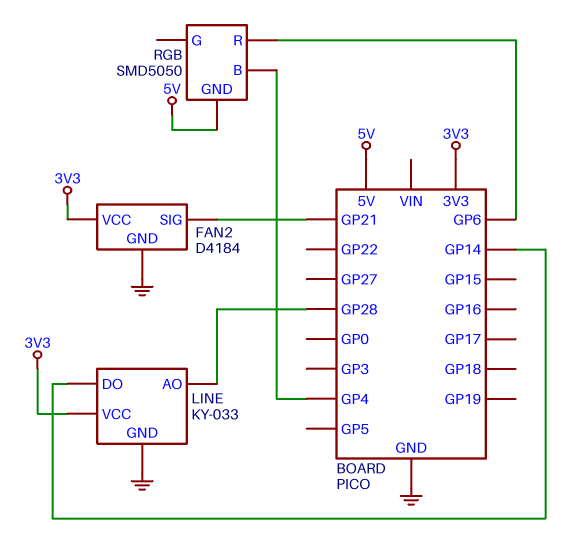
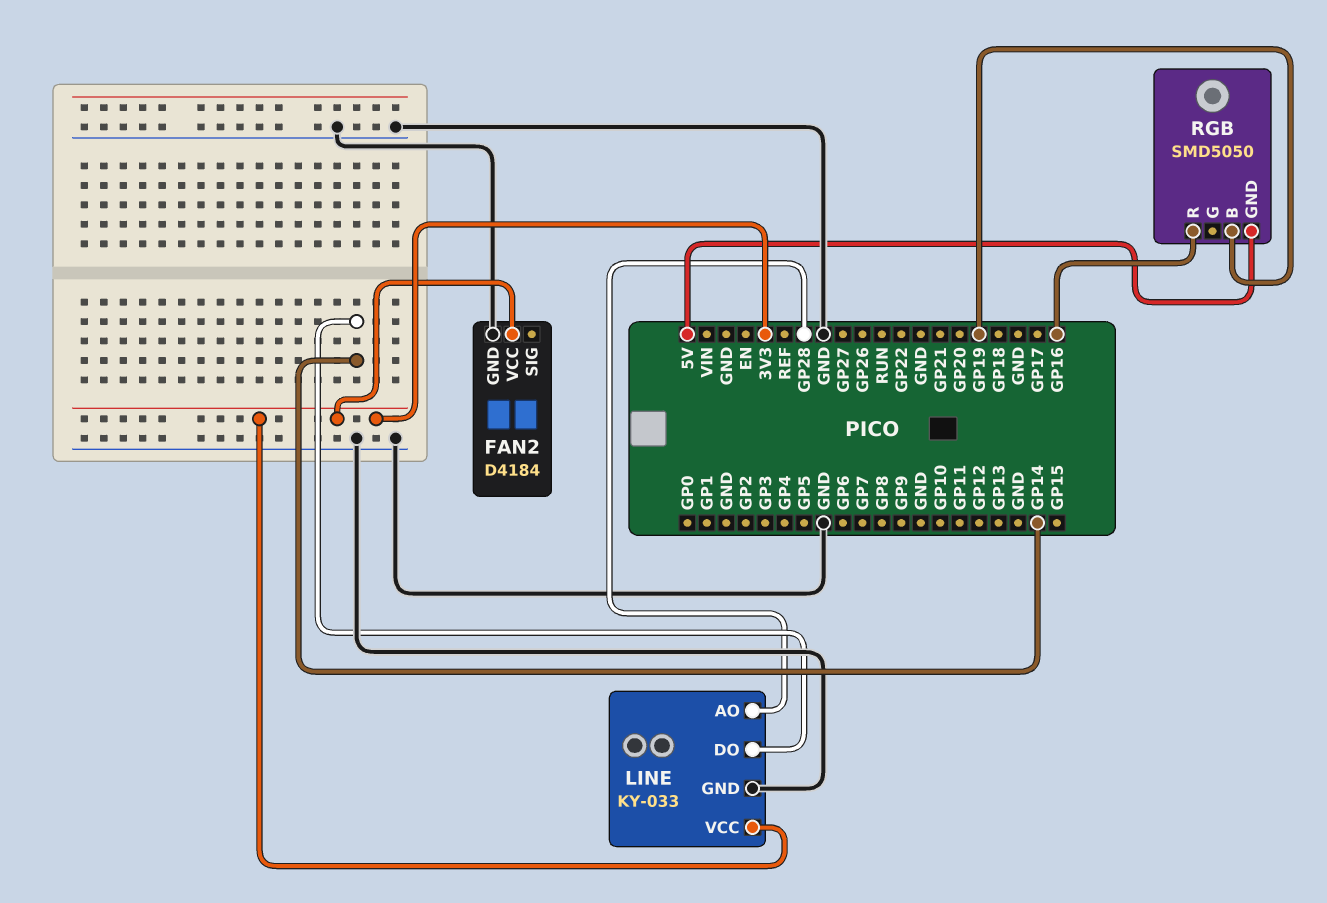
FAN2 pin SIG: GP21 -> none
RGB pin B: GP4 -> GP19
RGB pin R: GP6 -> GP16

